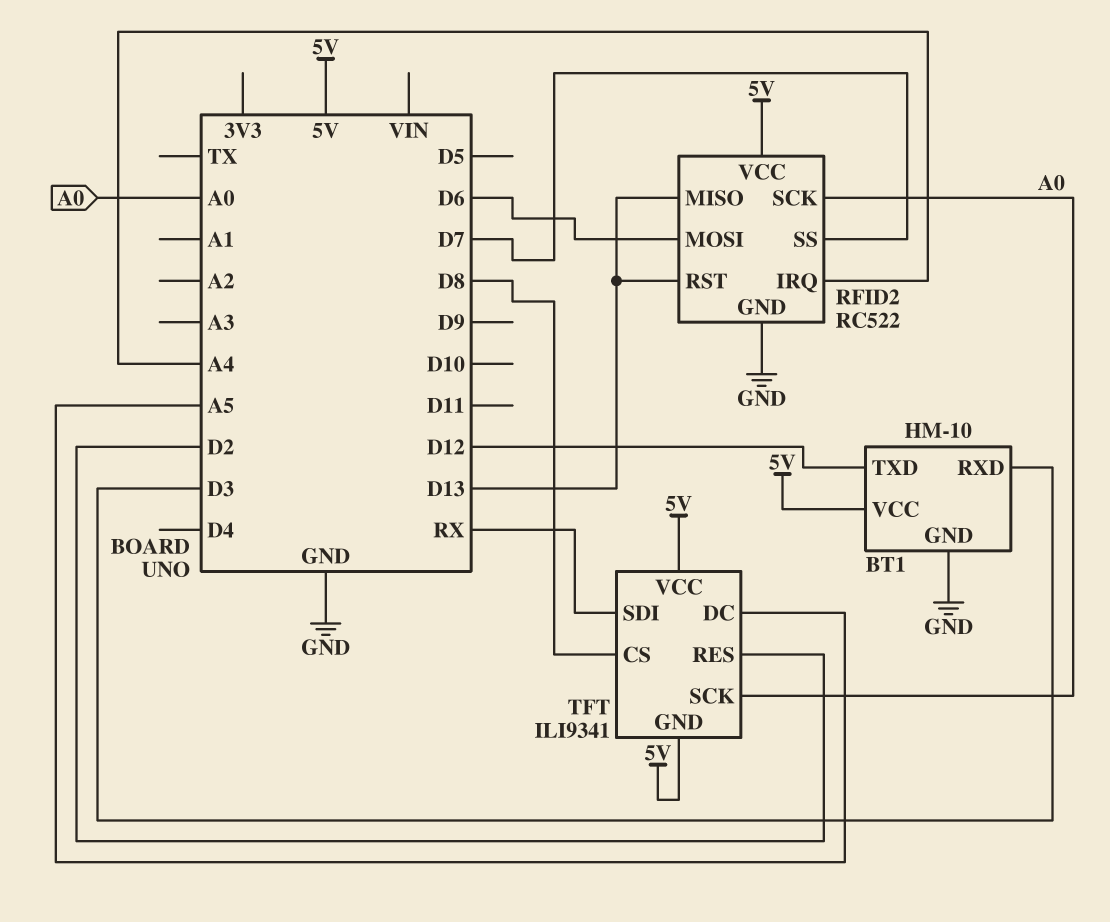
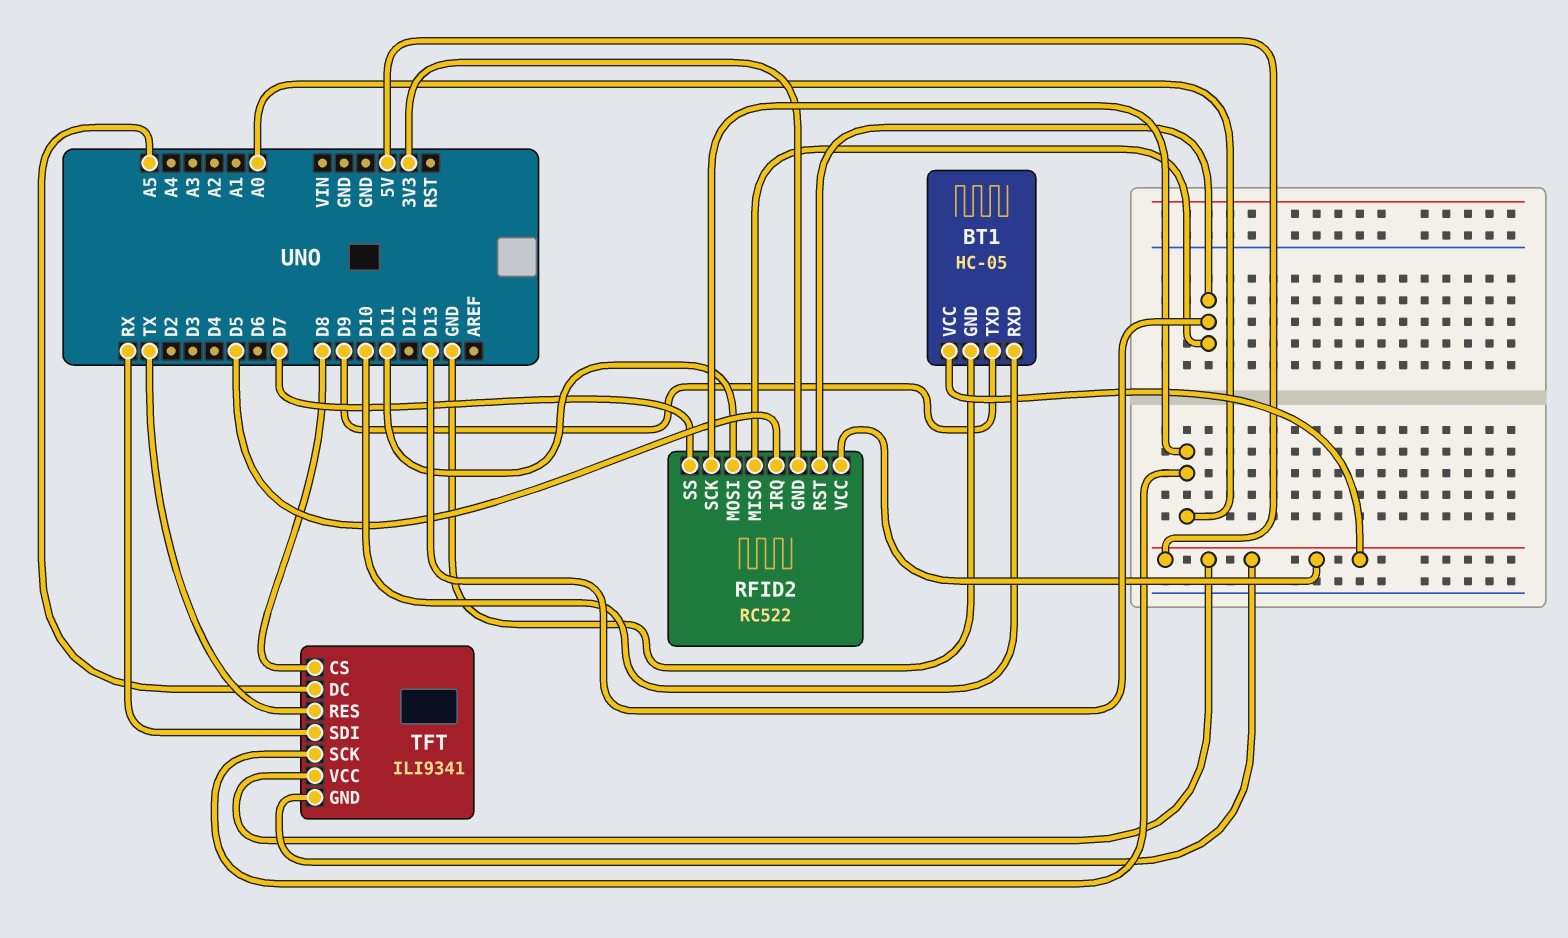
BT1: HM-10 -> HC-05
BT1 pin RXD: D3 -> D10
BT1 pin TXD: D12 -> D9
RFID2 pin GND: GND -> 3V3
RFID2 pin IRQ: A4 -> D5
RFID2 pin MOSI: D6 -> D11
TFT pin RES: D2 -> TX

